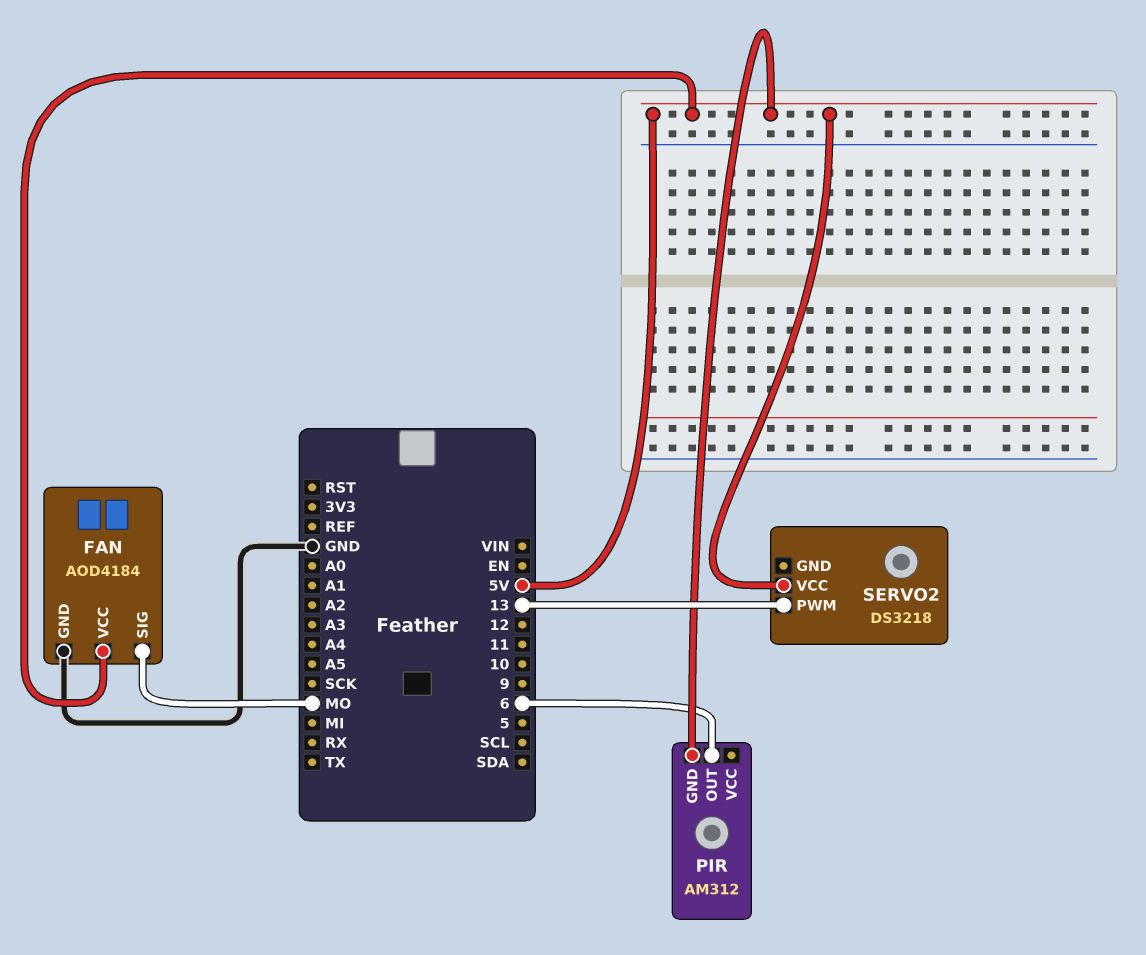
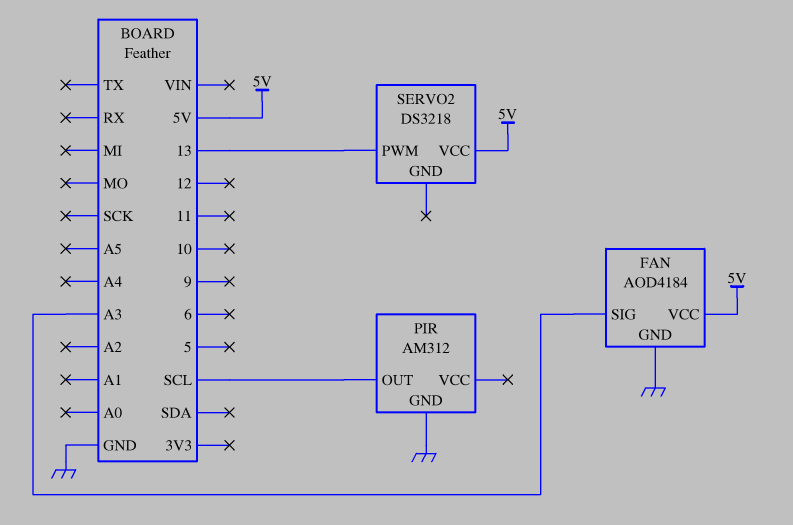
FAN pin SIG: MO -> A3
PIR pin GND: 5V -> GND
PIR pin OUT: 6 -> SCL

